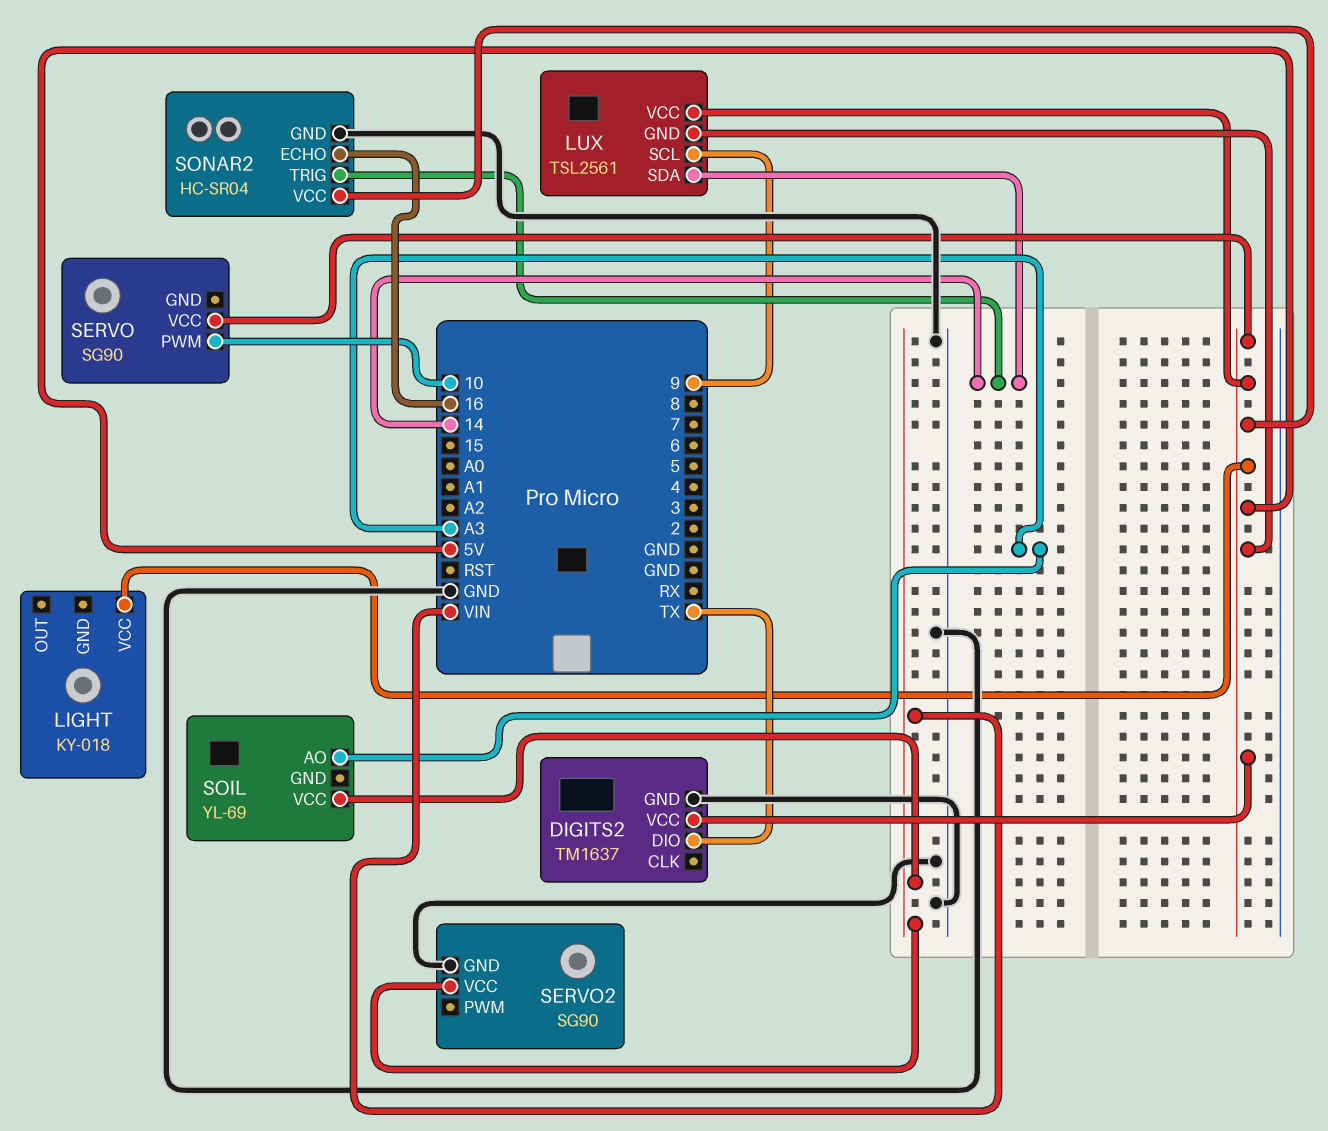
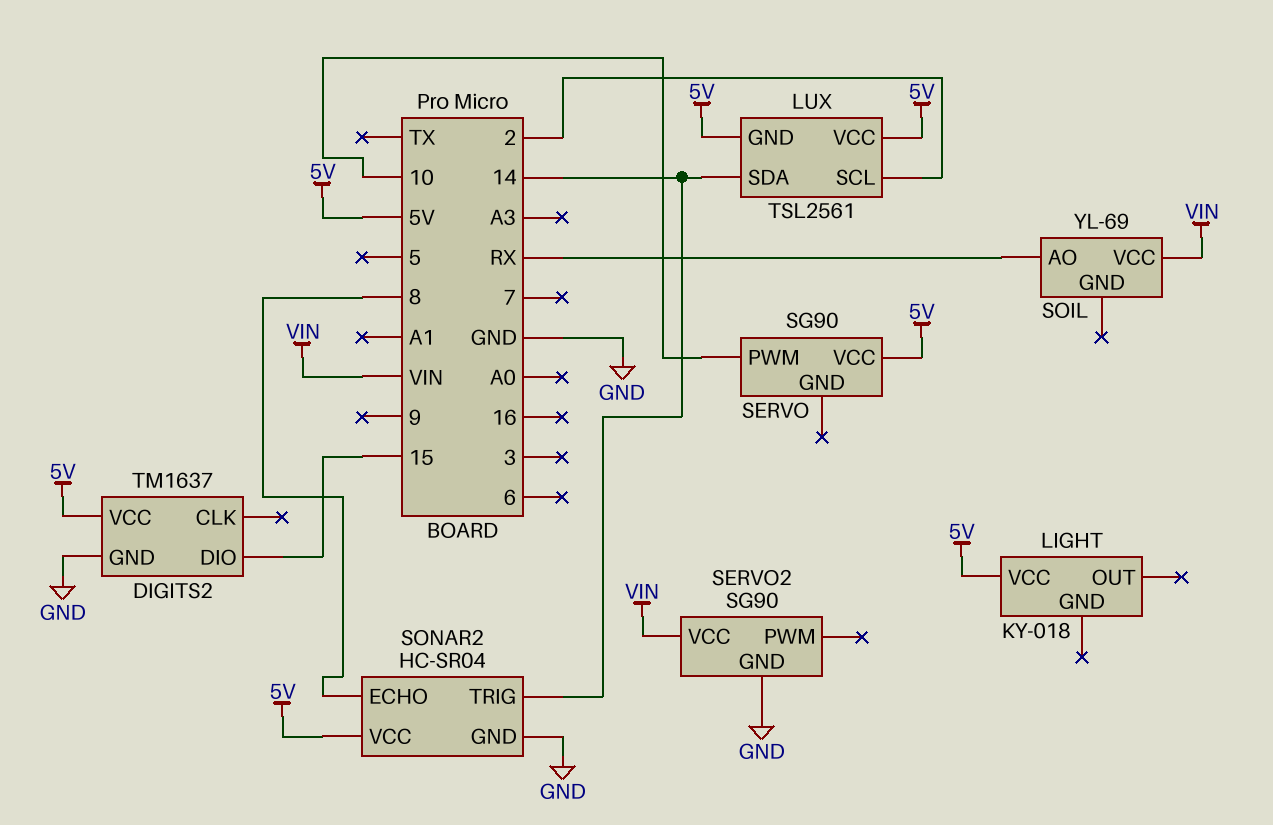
DIGITS2 pin DIO: TX -> 15
LUX pin SCL: 9 -> 2
SOIL pin AO: A3 -> RX
SONAR2 pin ECHO: 16 -> 8

